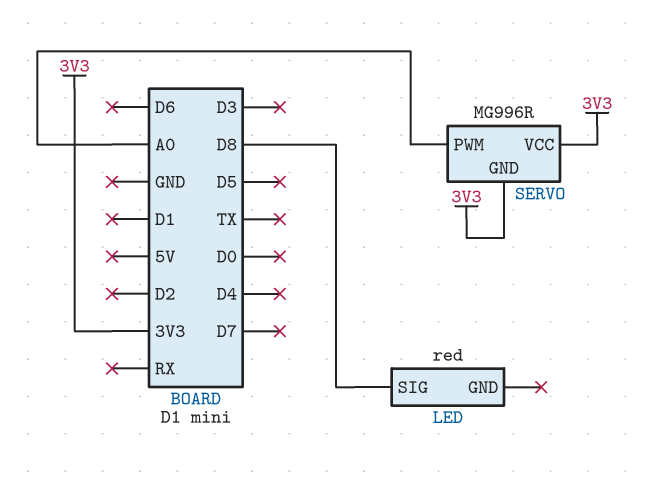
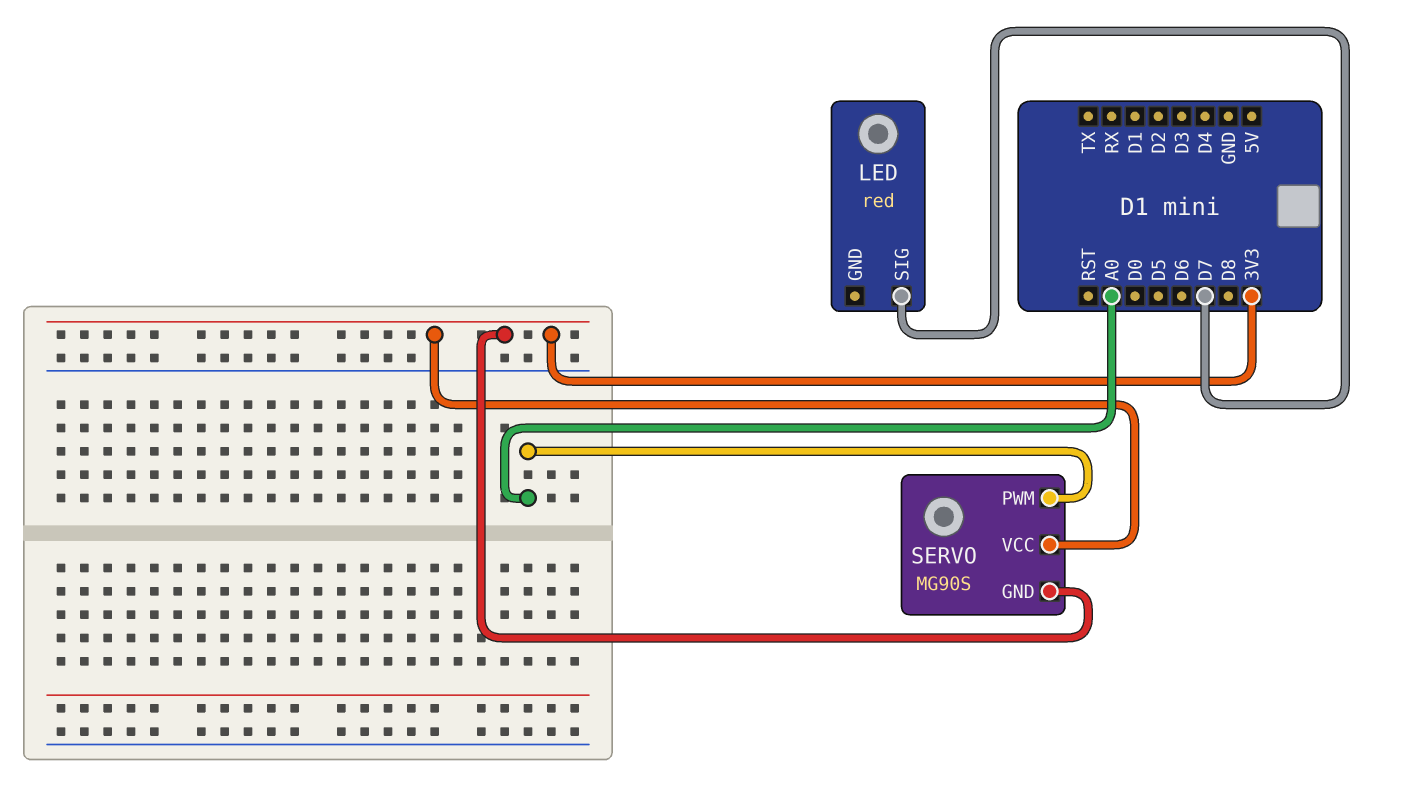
LED pin SIG: D8 -> D7
SERVO: MG996R -> MG90S

